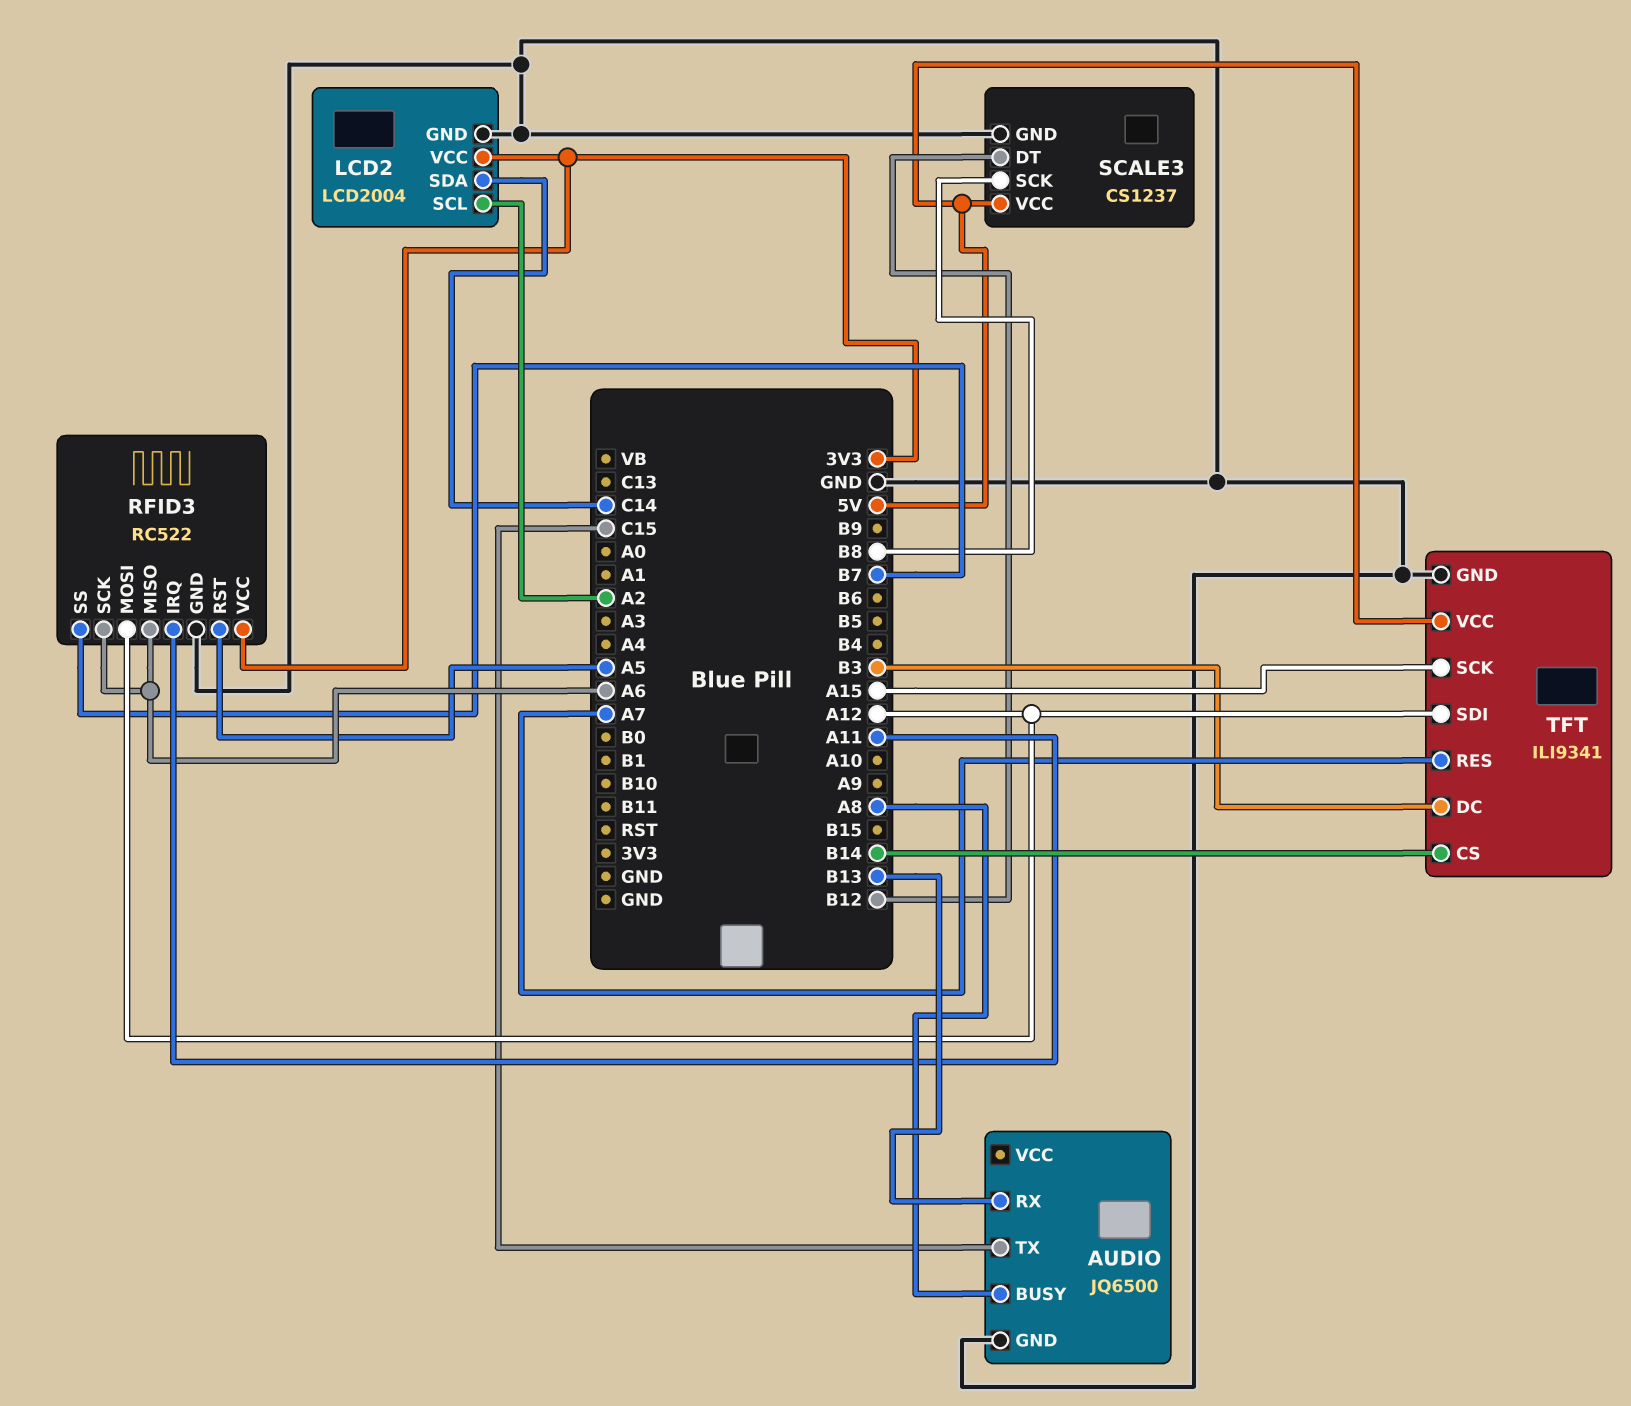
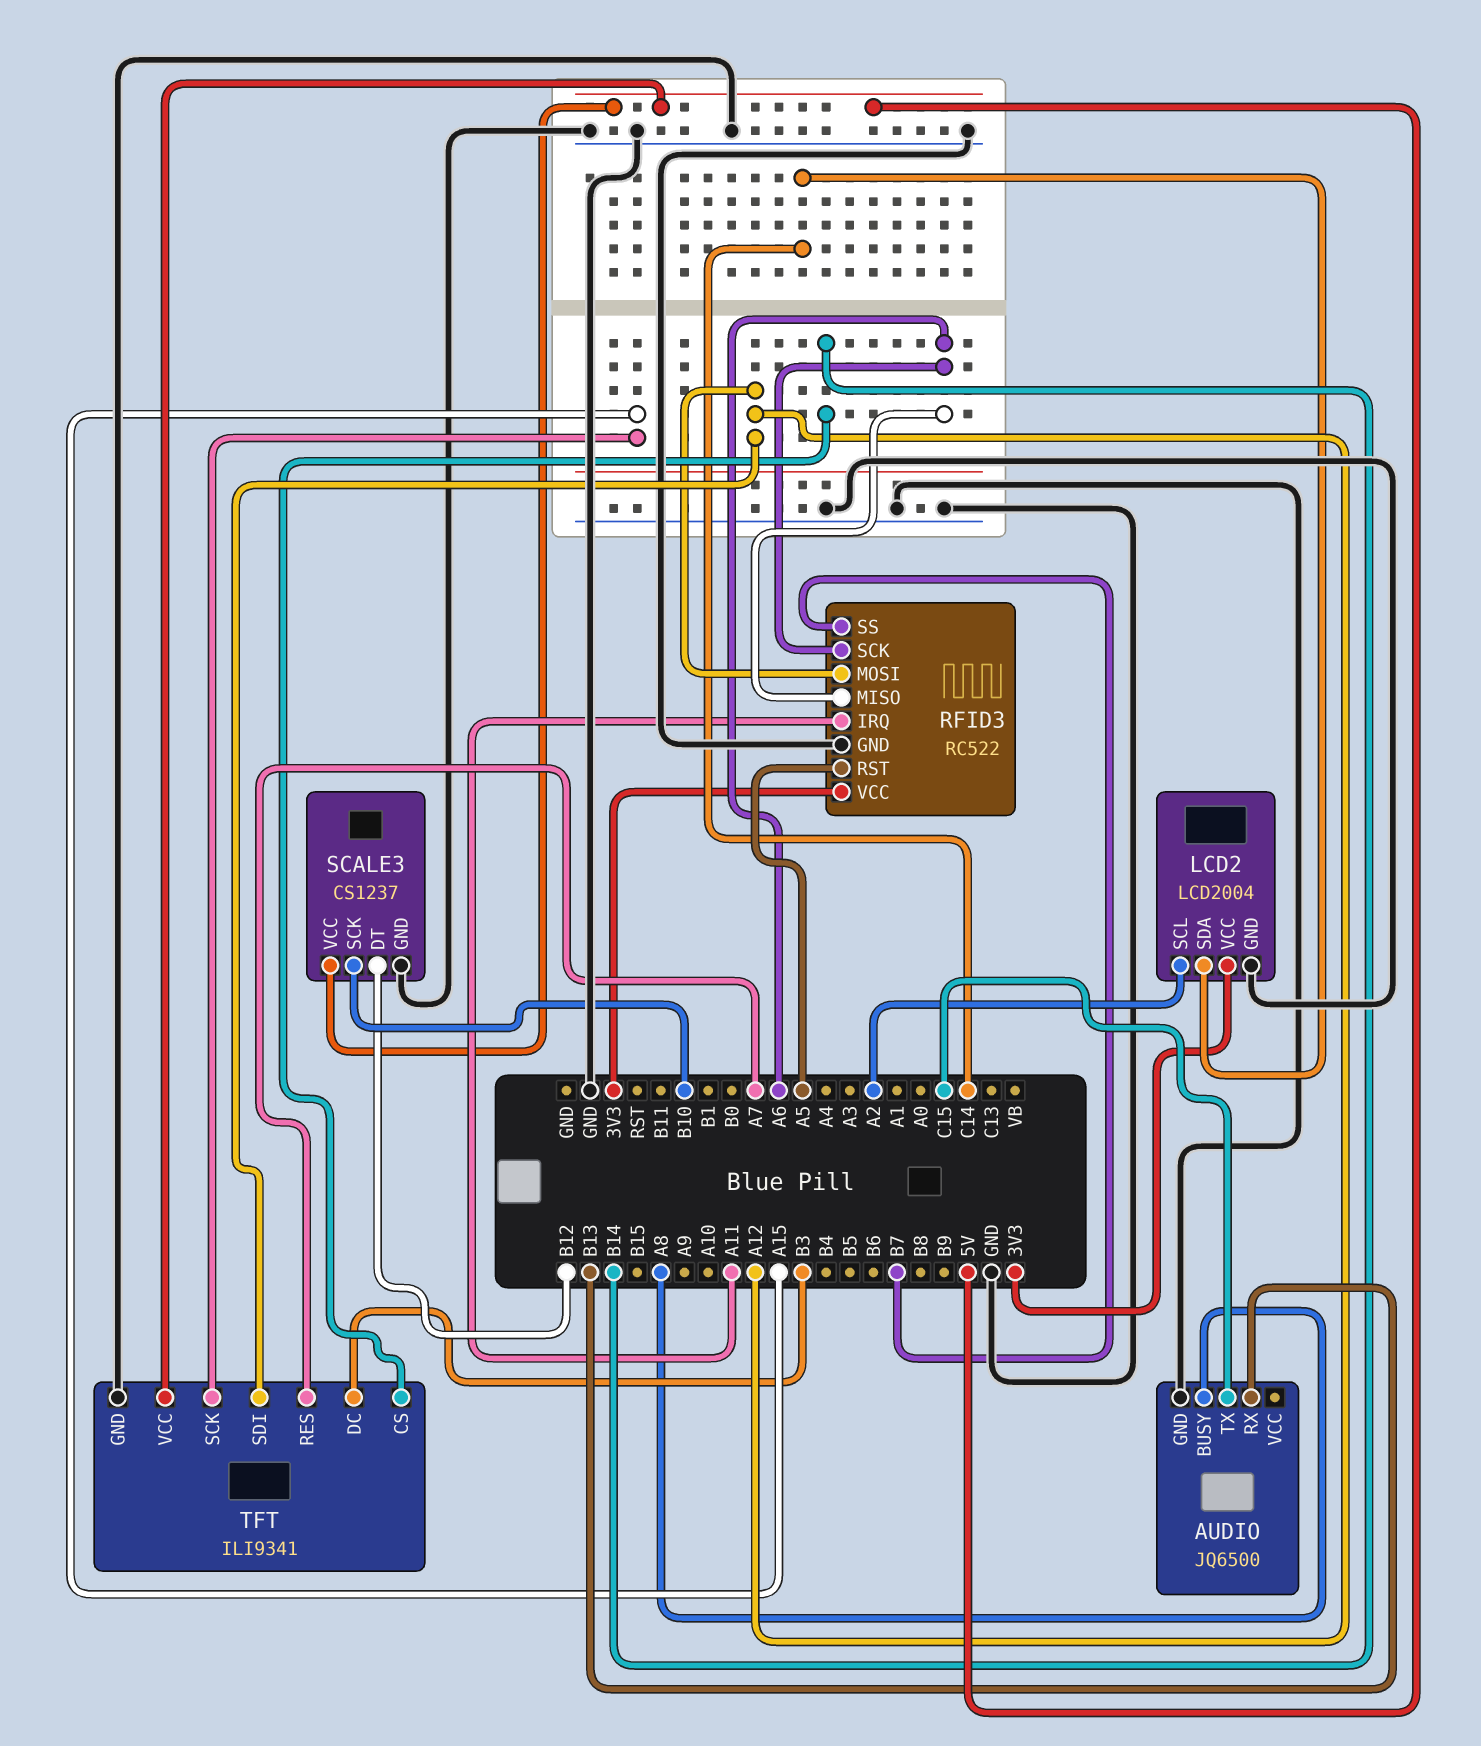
SCALE3 pin SCK: B8 -> B10

